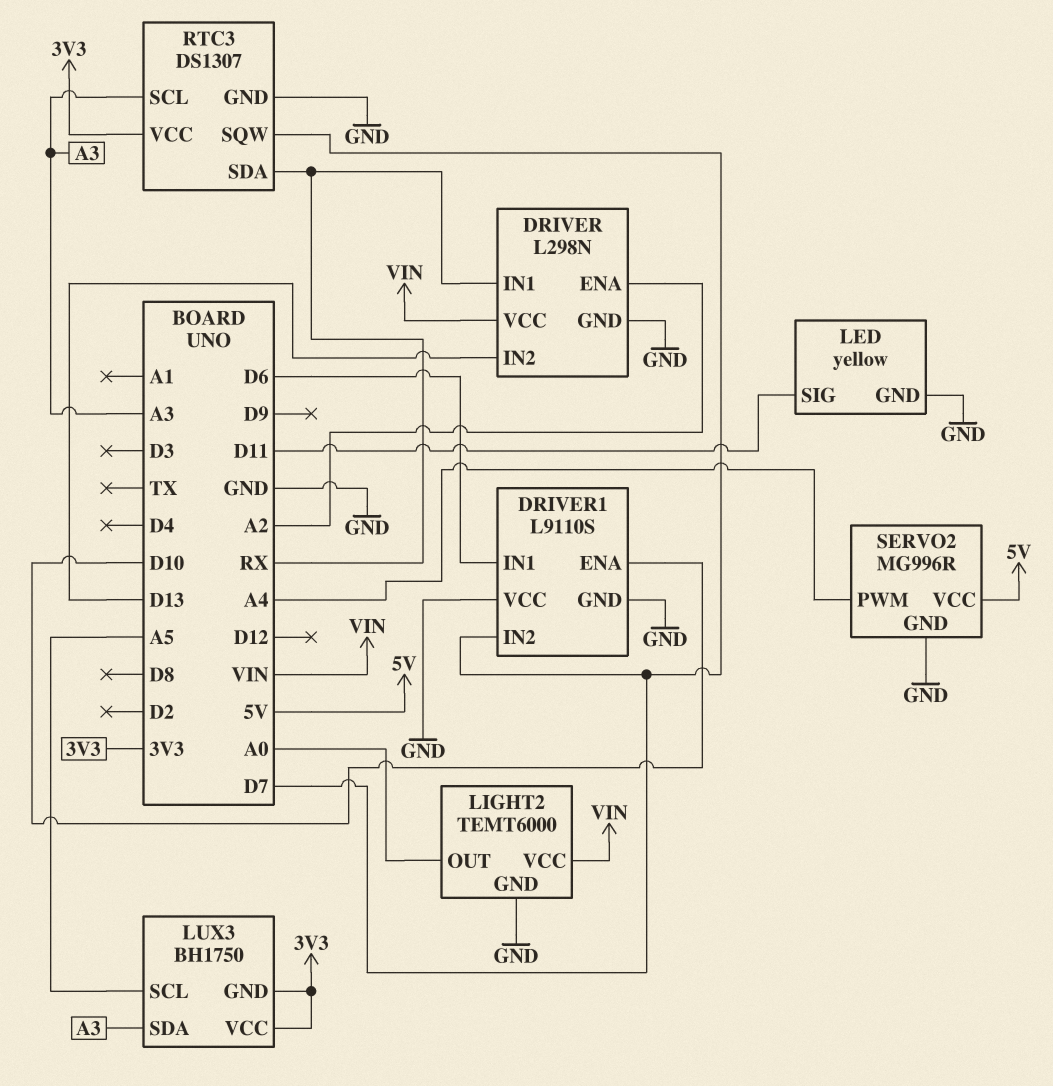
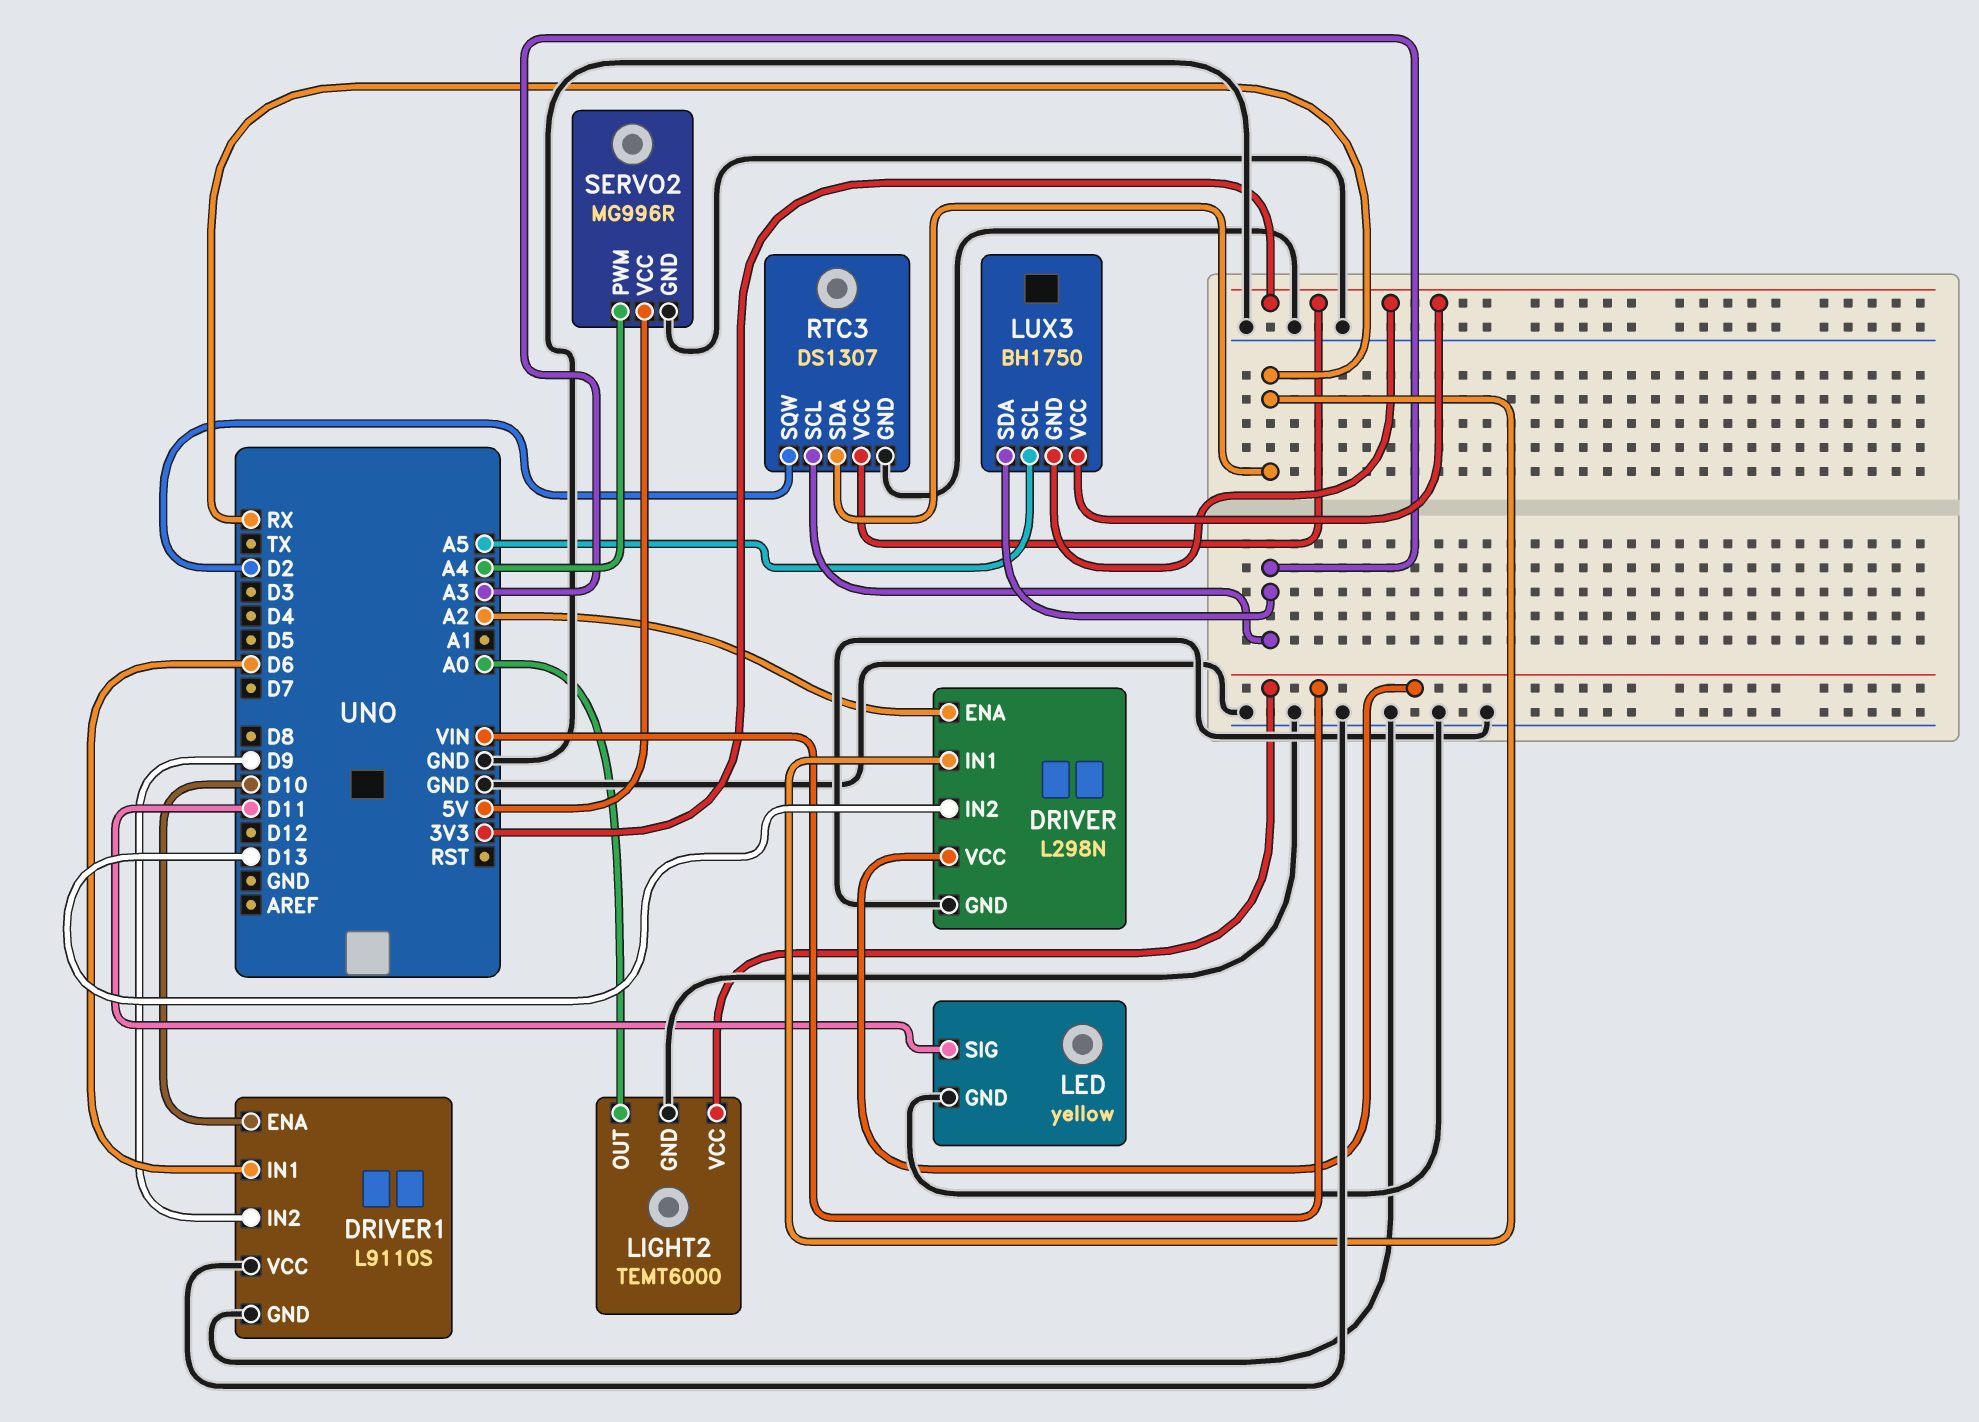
DRIVER1 pin IN2: D7 -> D9
RTC3 pin SQW: D7 -> D2

